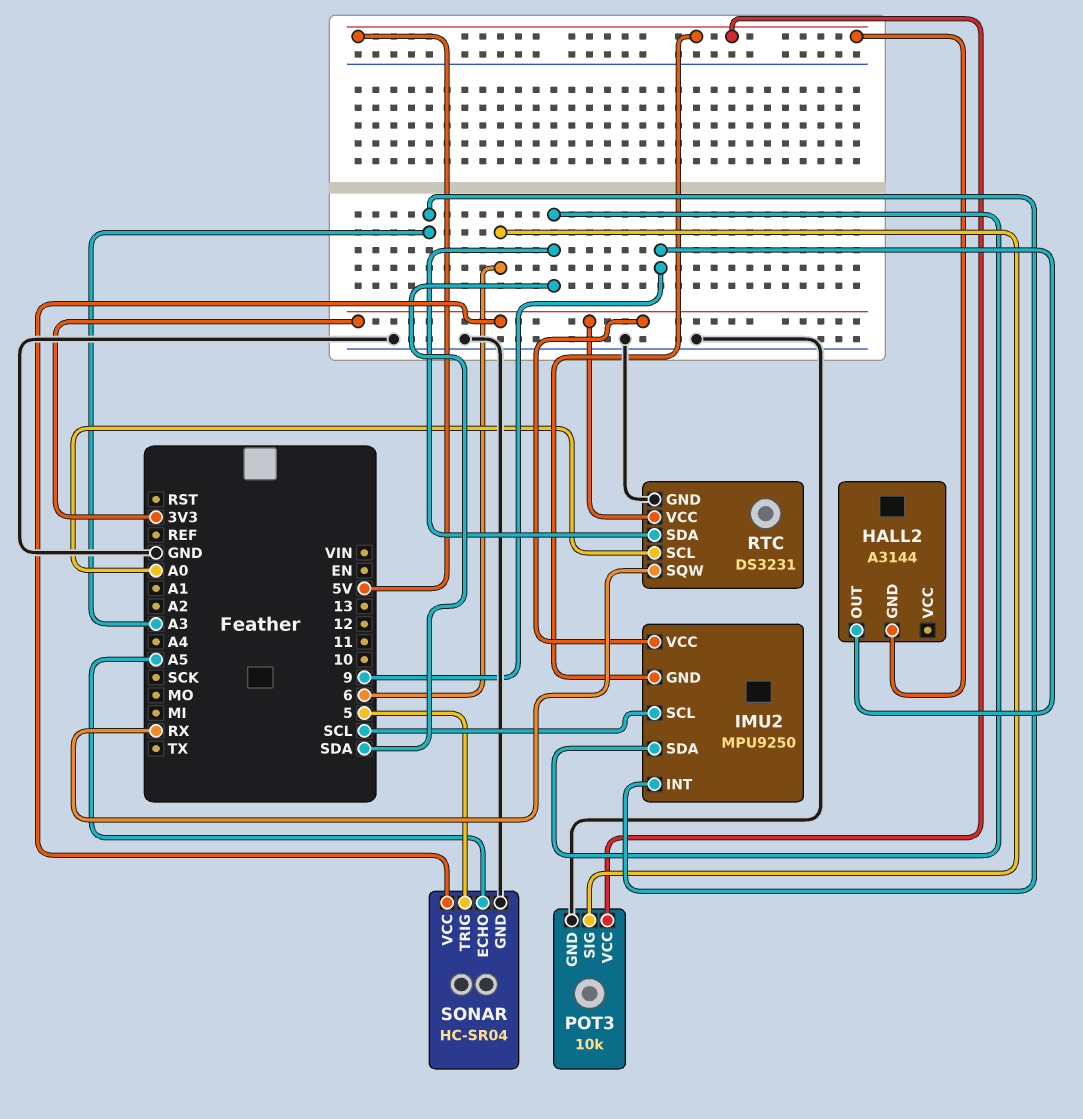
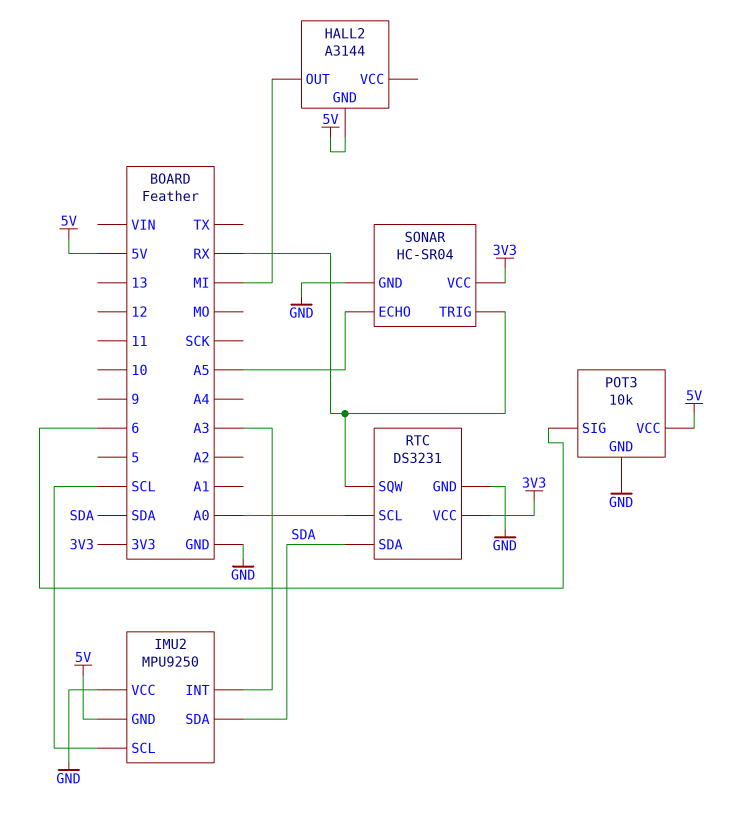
HALL2 pin OUT: 9 -> MI
IMU2 pin VCC: 3V3 -> GND
SONAR pin TRIG: 5 -> RX

